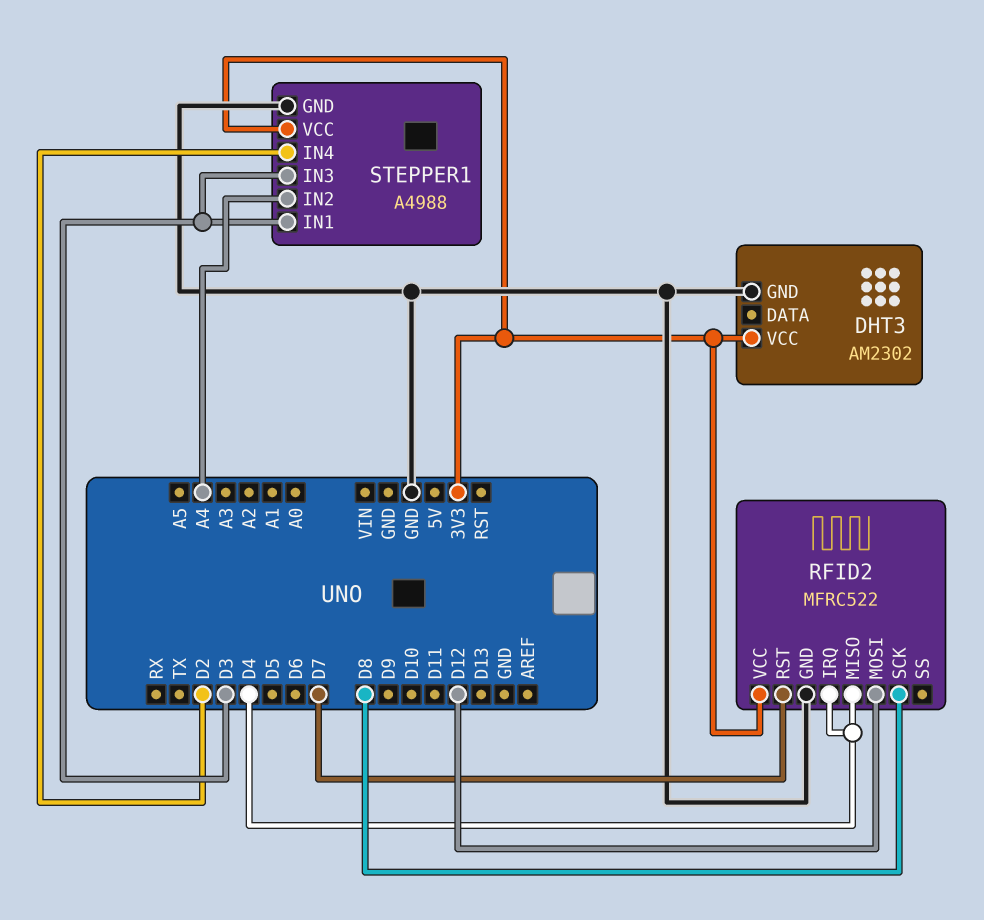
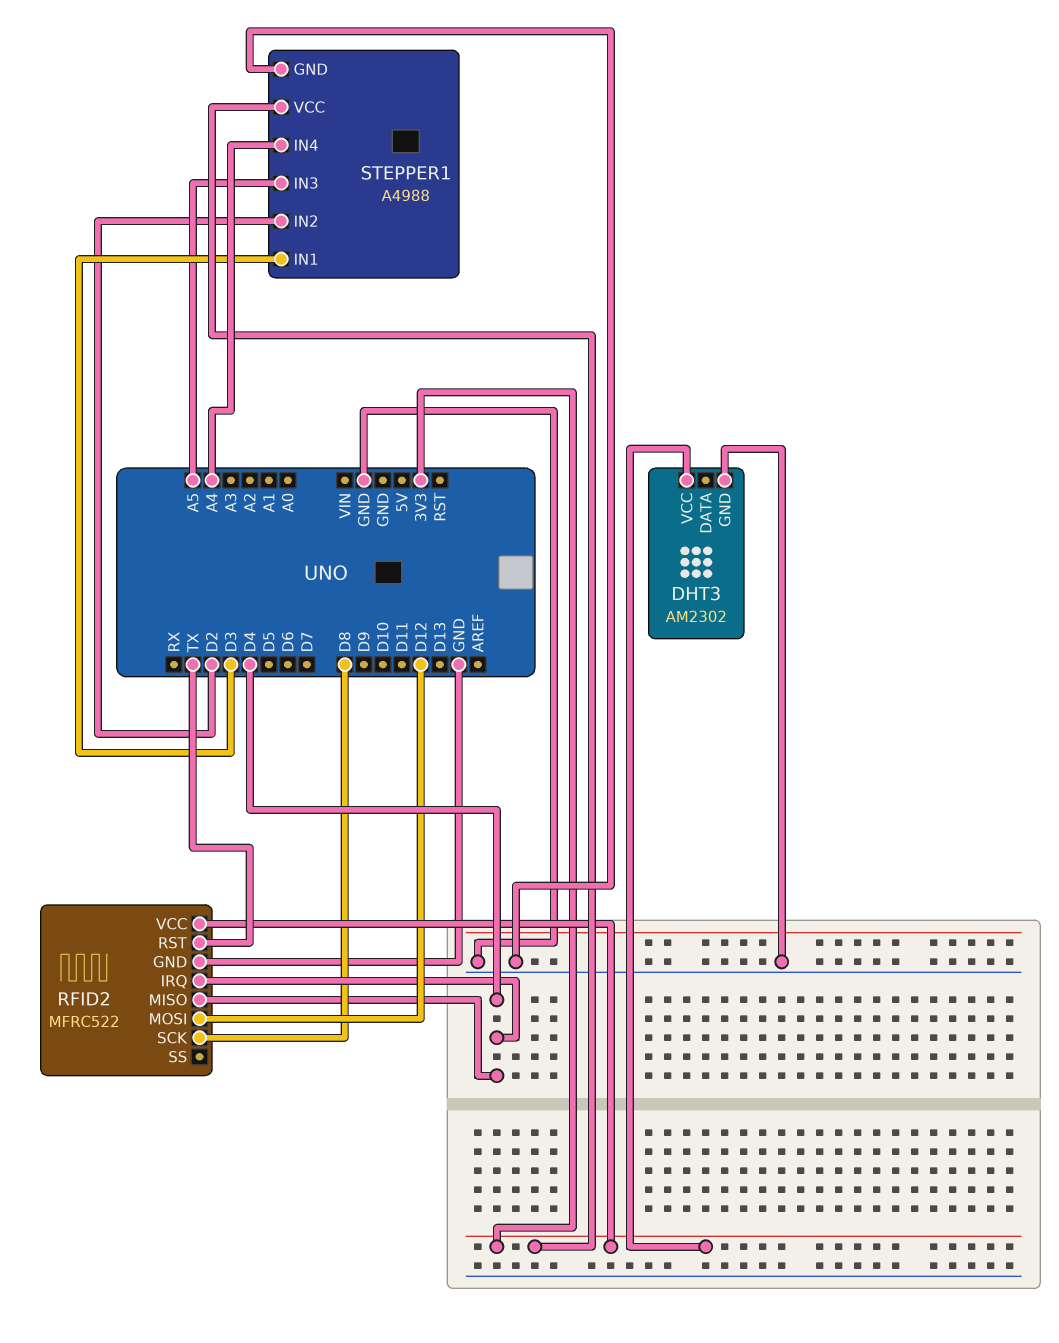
RFID2 pin RST: D7 -> TX
STEPPER1 pin IN2: A4 -> D2
STEPPER1 pin IN3: D3 -> A5
STEPPER1 pin IN4: D2 -> A4

